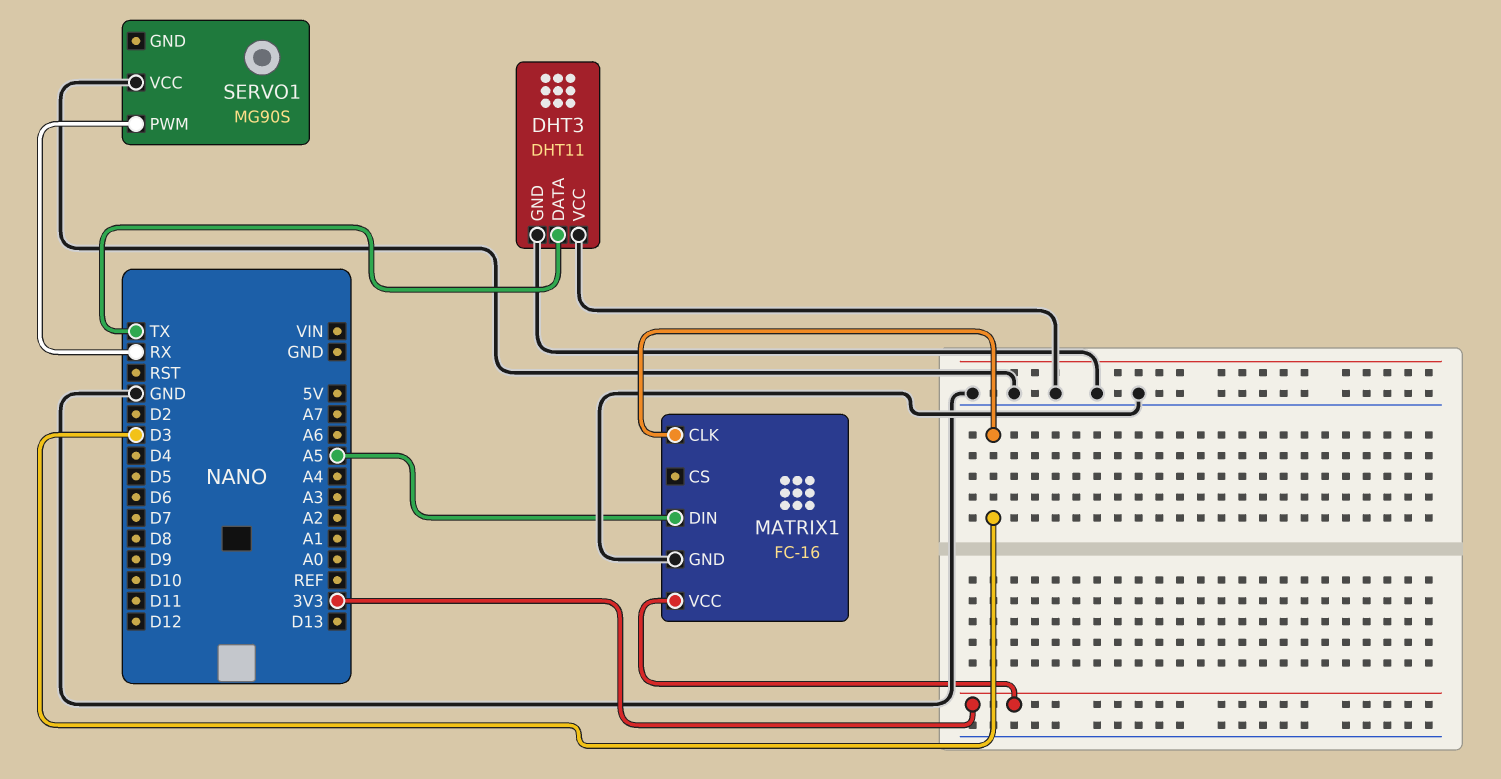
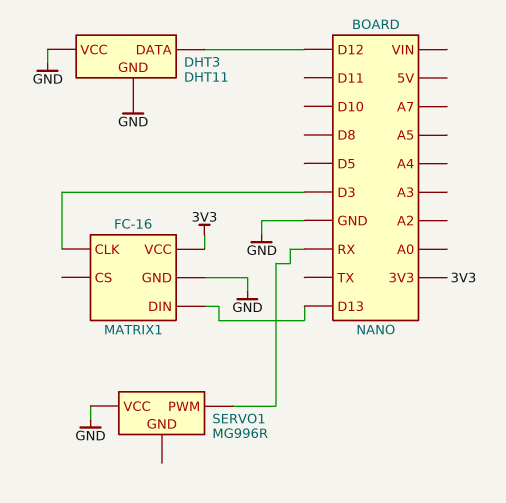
DHT3 pin DATA: TX -> D12
MATRIX1 pin DIN: A5 -> D13
SERVO1: MG90S -> MG996R

